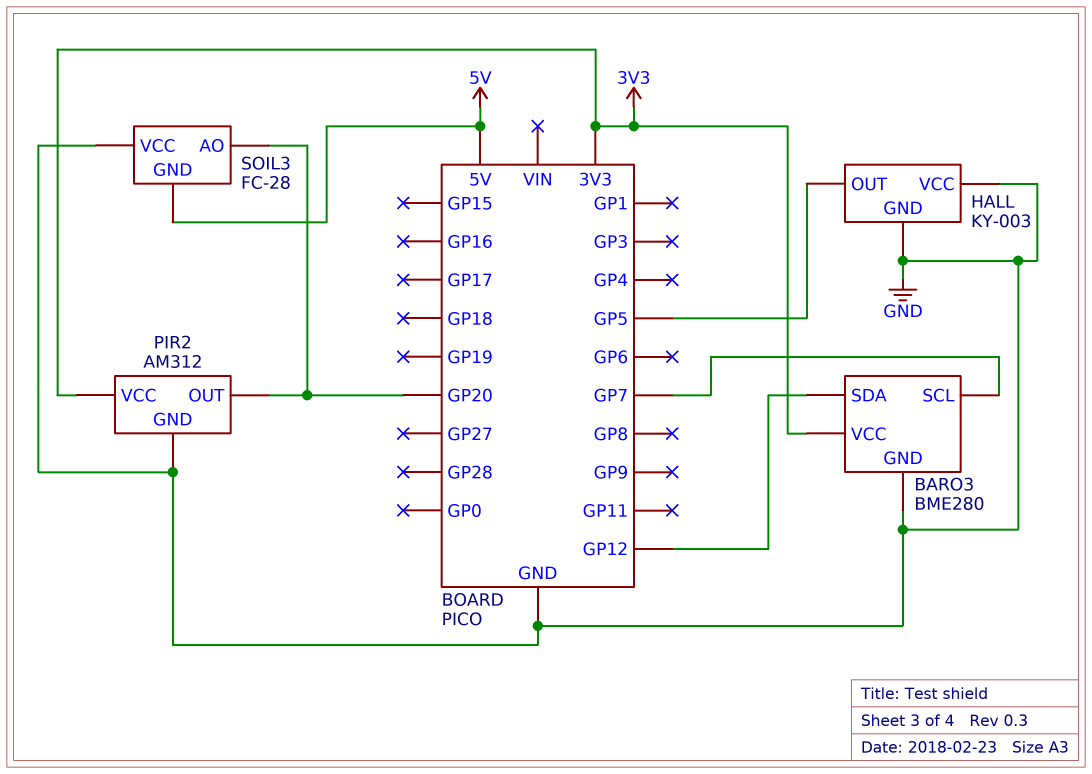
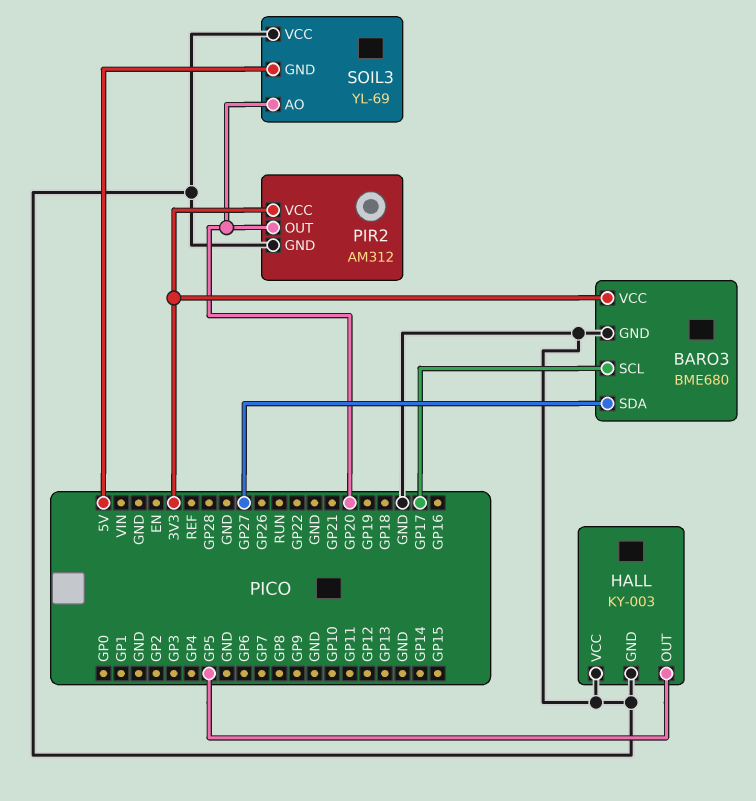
BARO3: BME280 -> BME680
BARO3 pin SCL: GP7 -> GP17
BARO3 pin SDA: GP12 -> GP27
SOIL3: FC-28 -> YL-69

